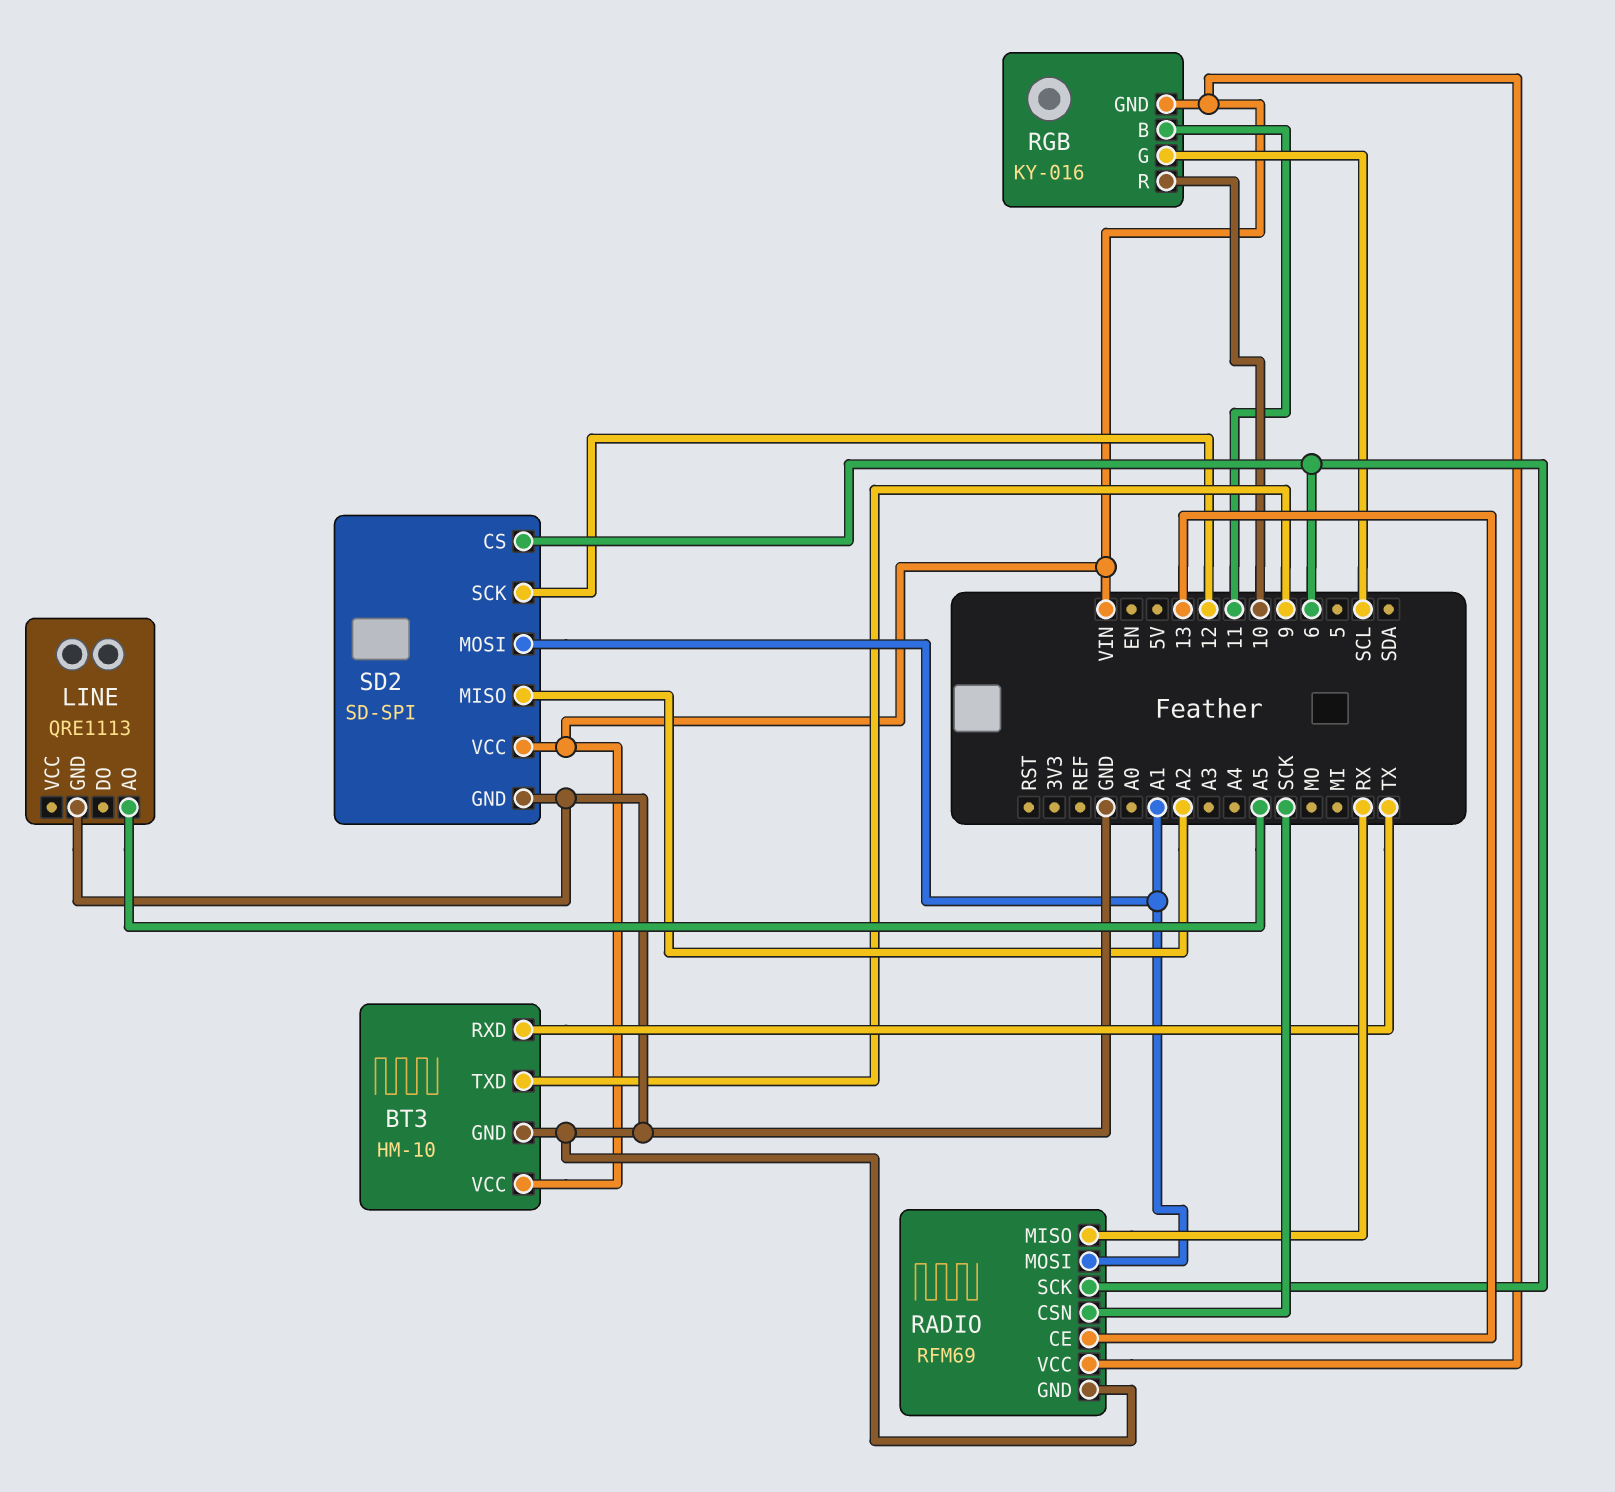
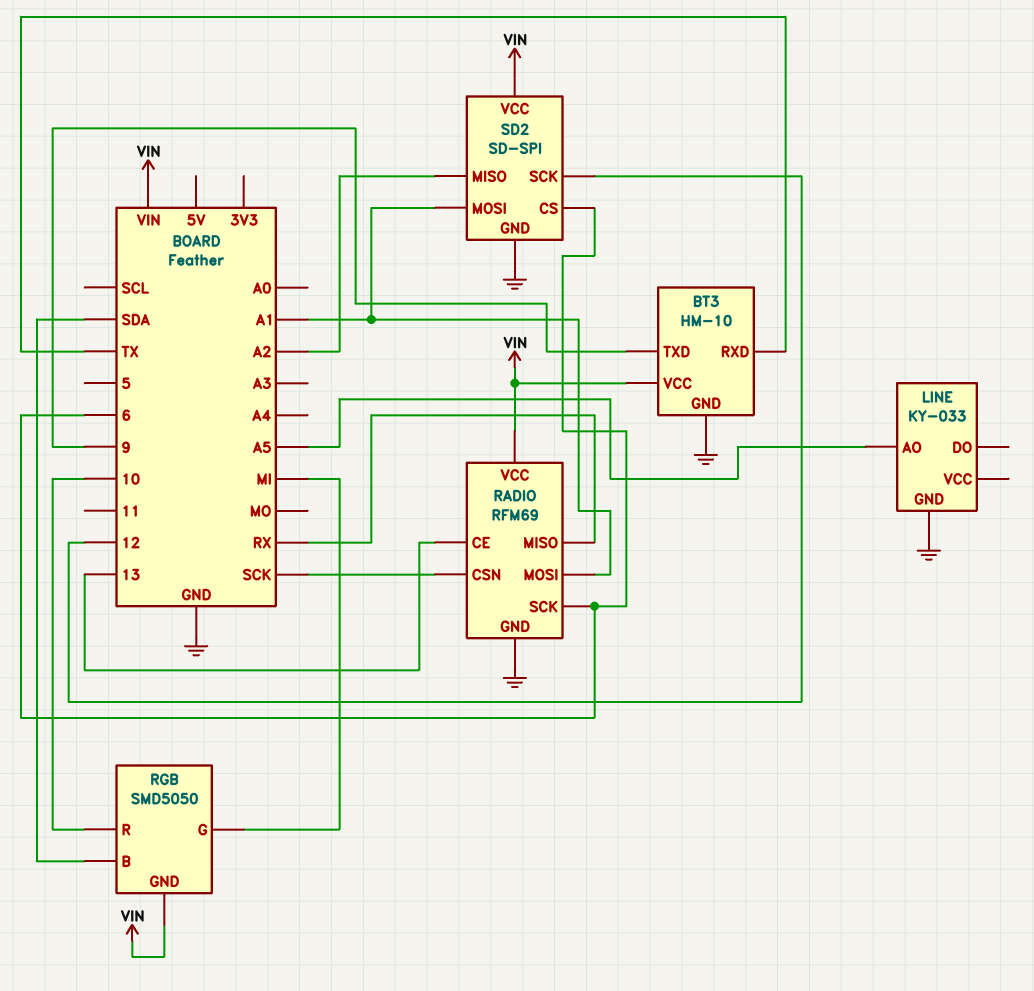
LINE: QRE1113 -> KY-033
RGB: KY-016 -> SMD5050
RGB pin B: 11 -> SDA
RGB pin G: SCL -> MI

